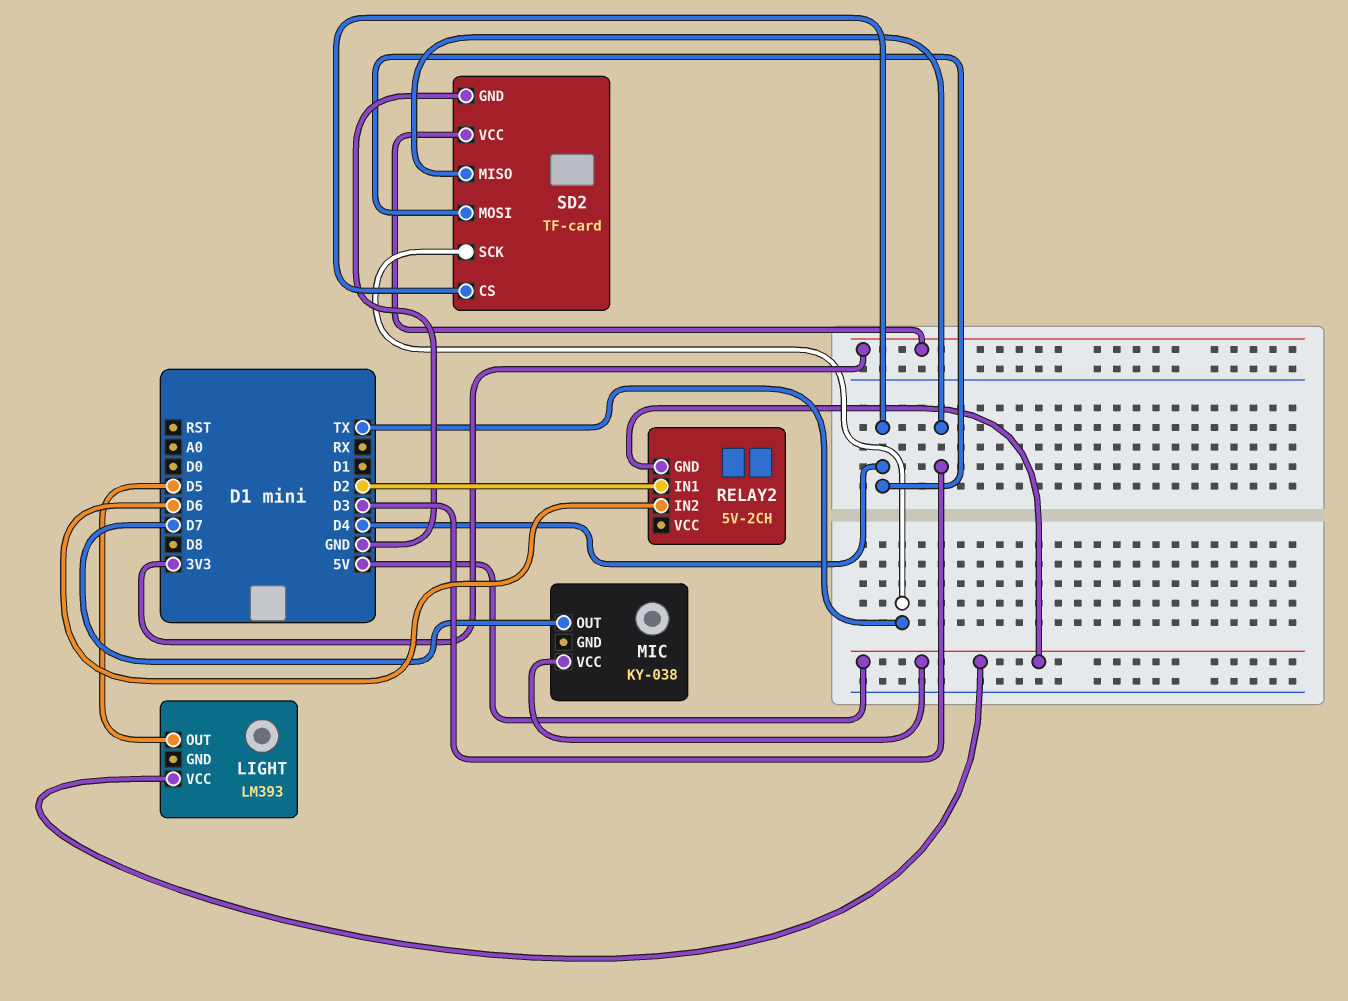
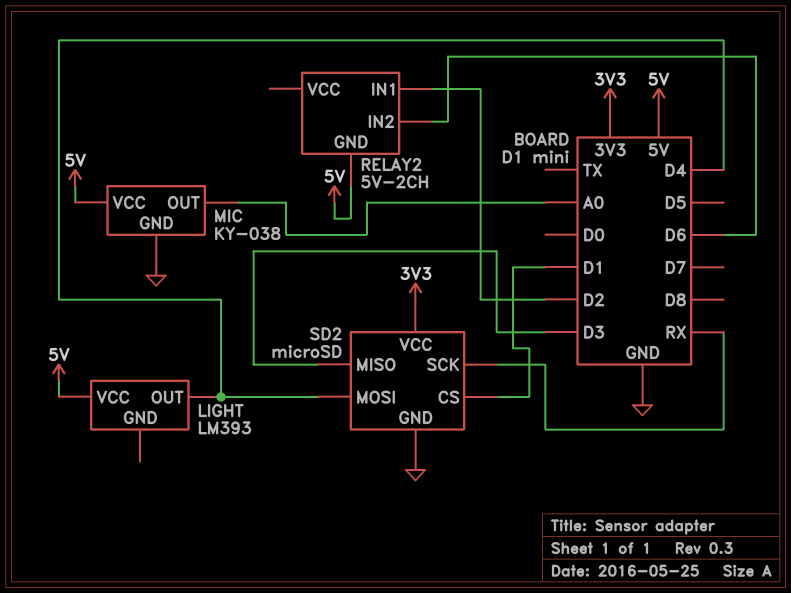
LIGHT pin OUT: D5 -> D4
MIC pin GND: none -> GND
MIC pin OUT: D7 -> A0
SD2: TF-card -> microSD
SD2 pin CS: D4 -> D1
SD2 pin SCK: TX -> RX

